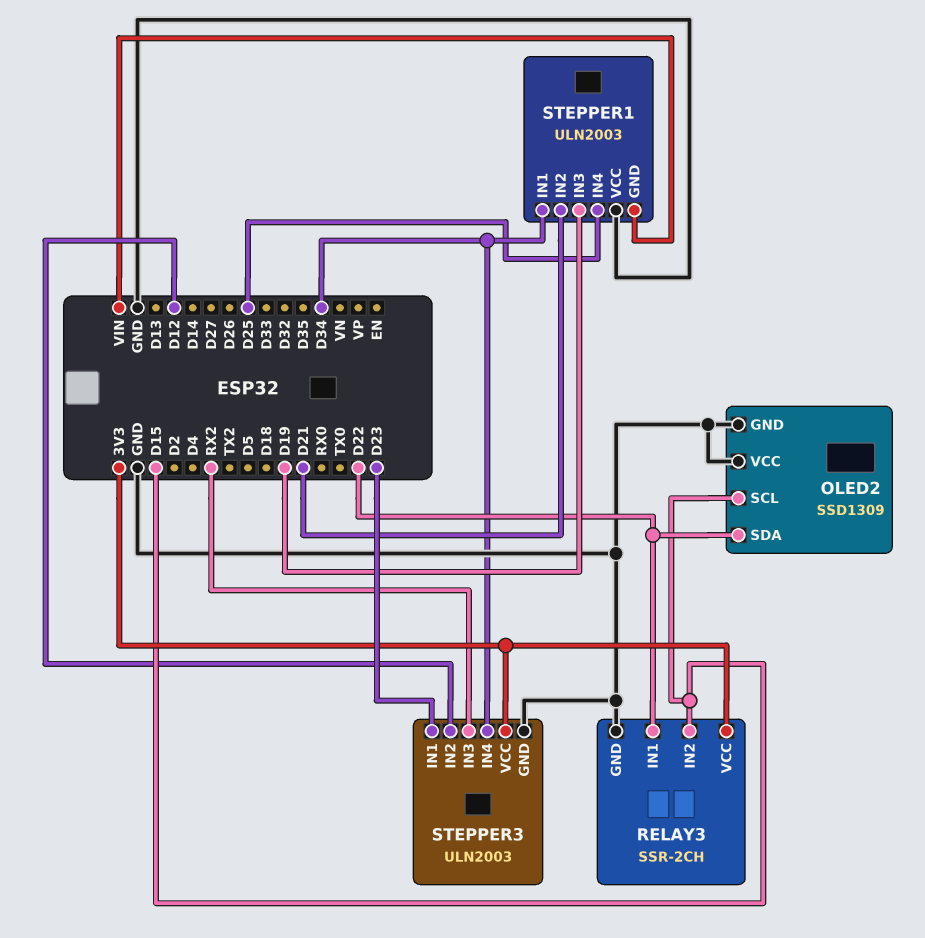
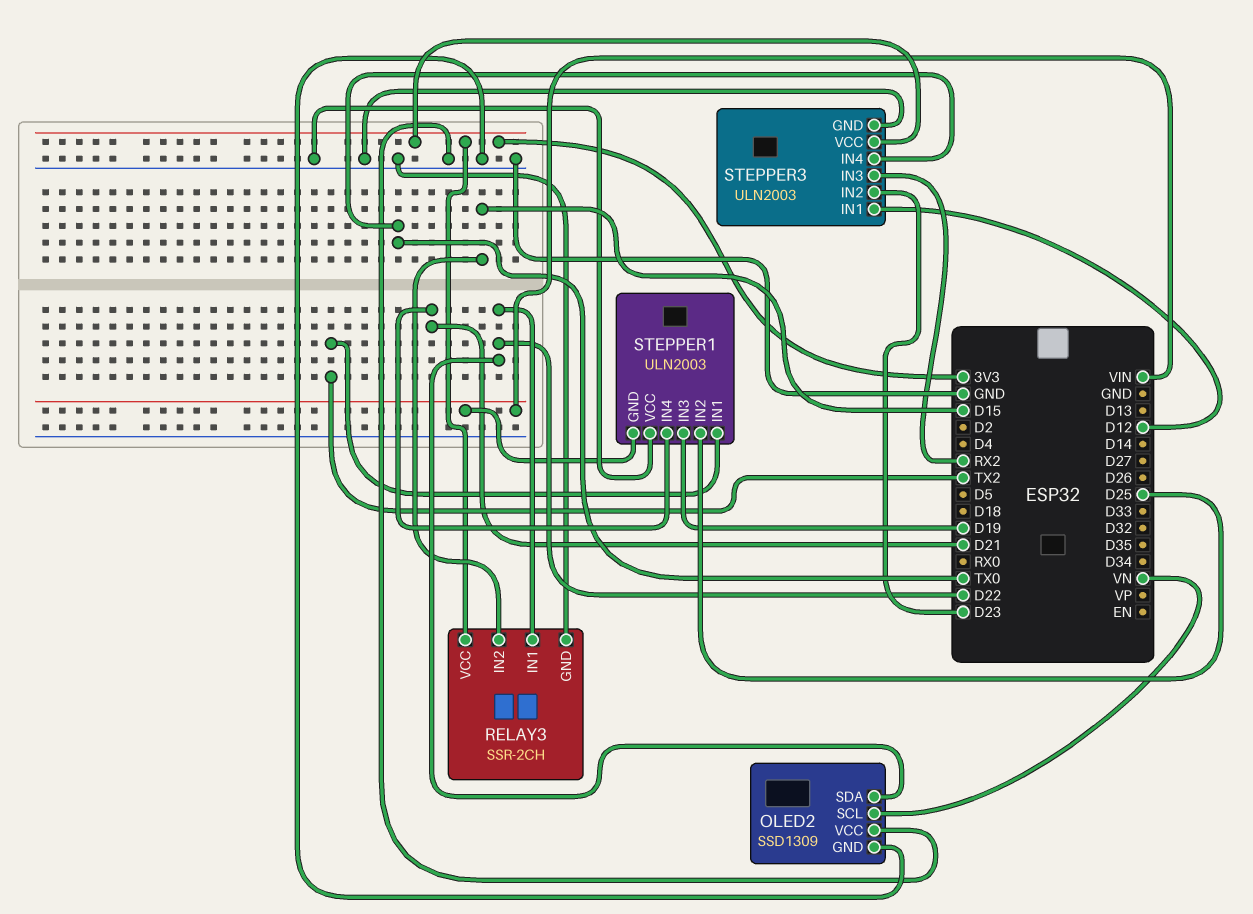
OLED2 pin SCL: D15 -> VN
STEPPER1 pin IN1: D34 -> TX2
STEPPER1 pin IN2: D21 -> D25
STEPPER1 pin IN4: D25 -> D21
STEPPER3 pin IN1: D23 -> D12
STEPPER3 pin IN2: D12 -> D23
STEPPER3 pin IN4: D34 -> TX0

